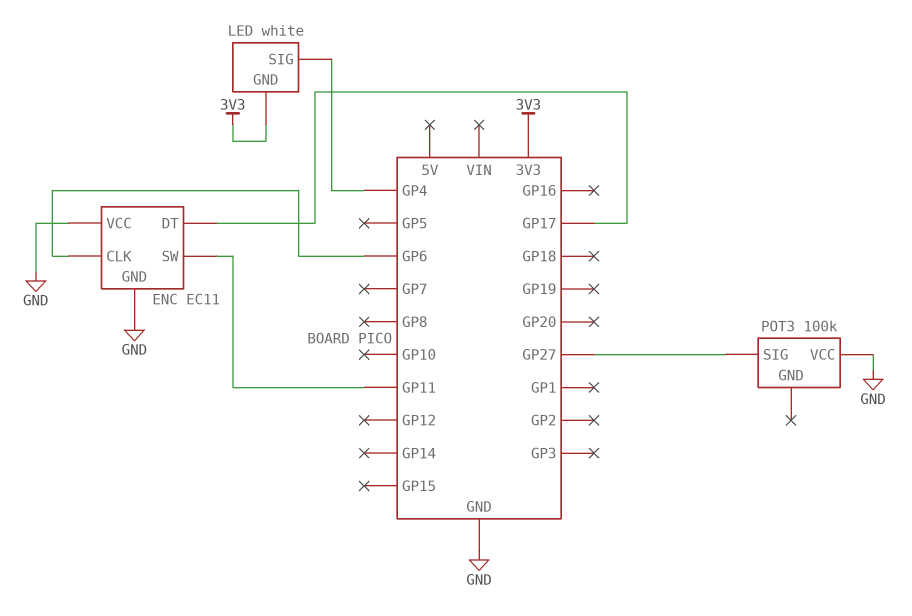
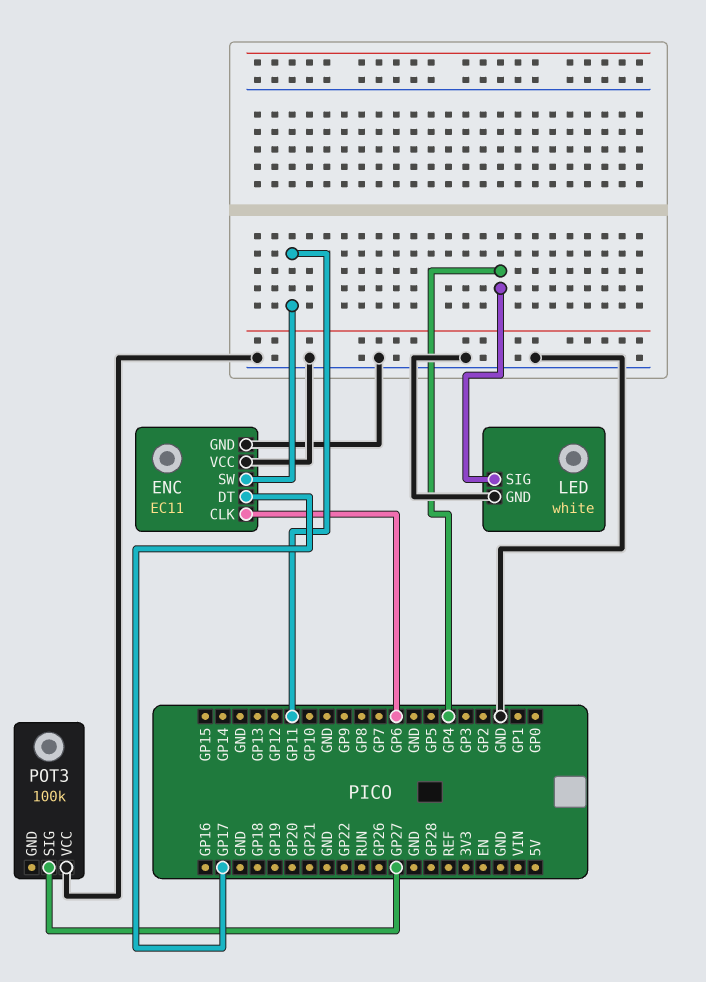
LED pin GND: 3V3 -> GND

